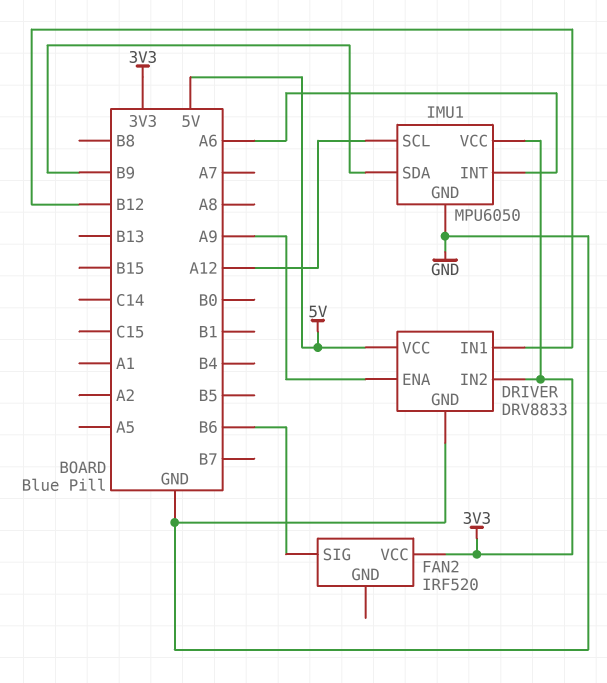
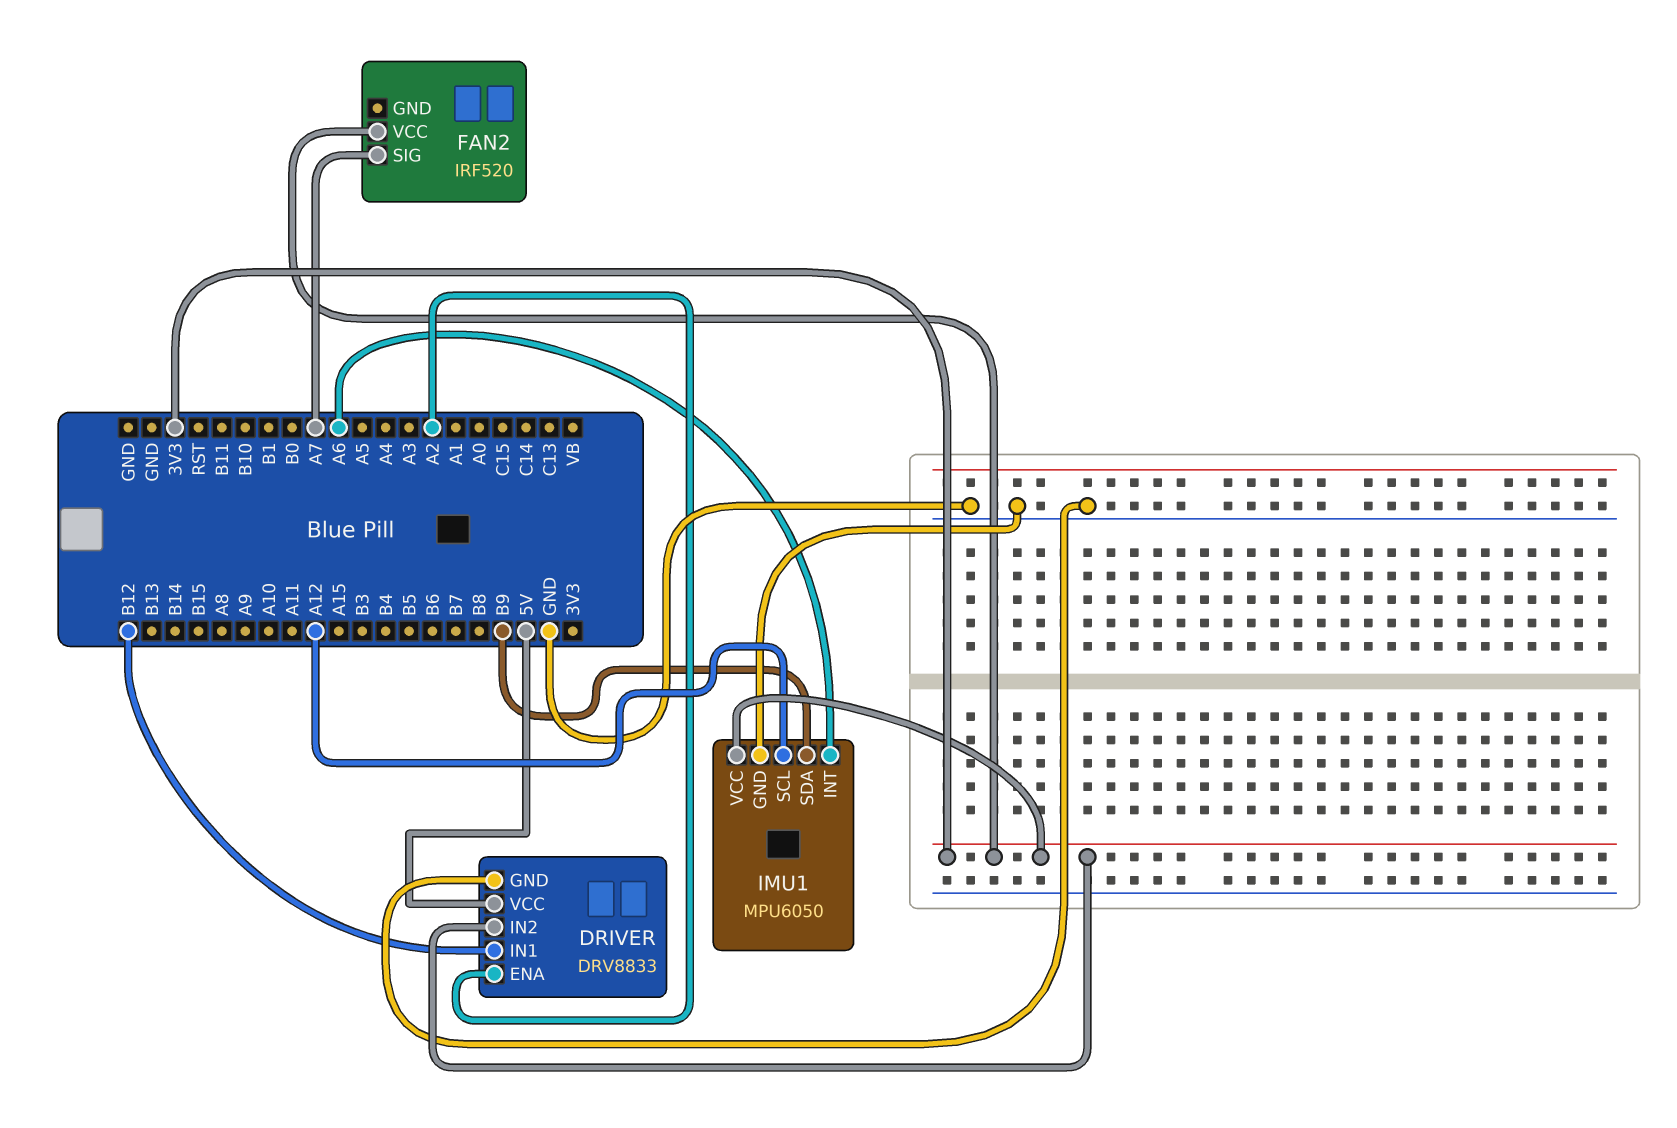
DRIVER pin ENA: A9 -> A2
FAN2 pin SIG: B6 -> A7

